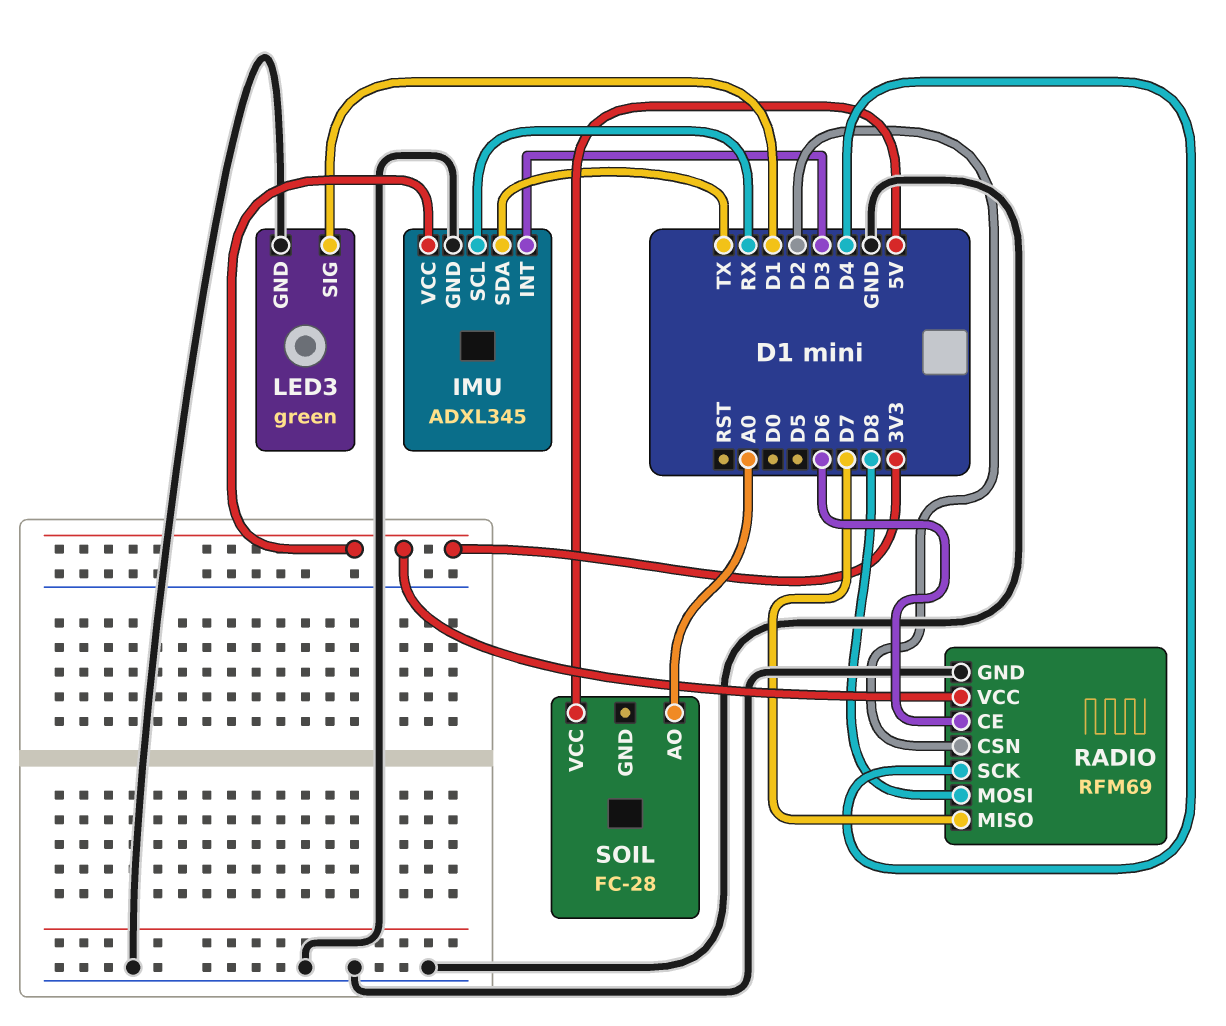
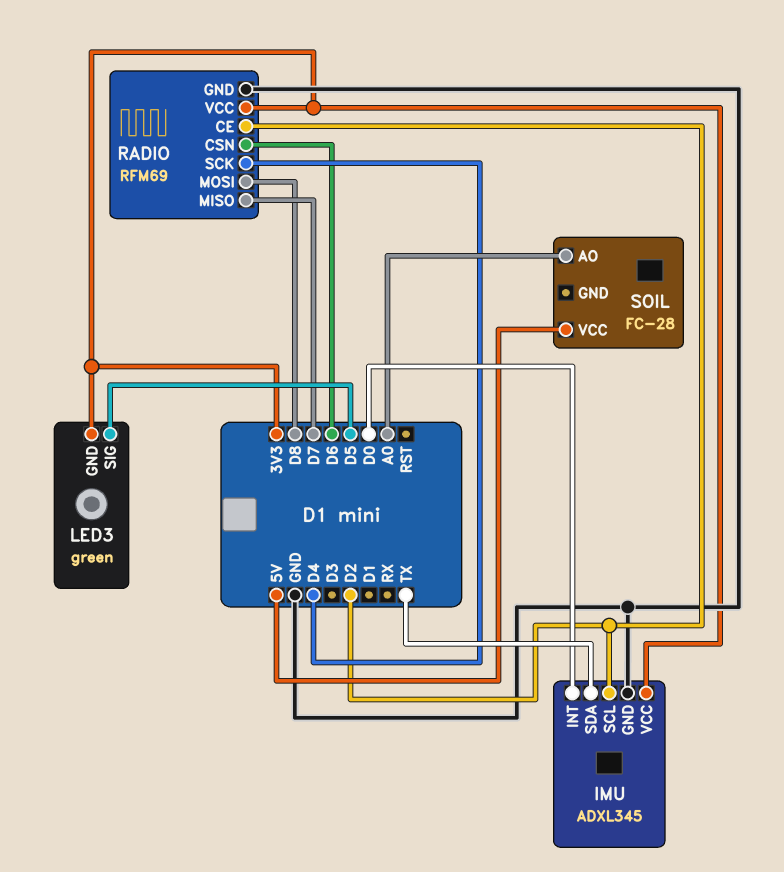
IMU pin INT: D3 -> D0
IMU pin SCL: RX -> D2
LED3 pin GND: GND -> 3V3
LED3 pin SIG: D1 -> D5
RADIO pin CE: D6 -> D2
RADIO pin CSN: D2 -> D6

